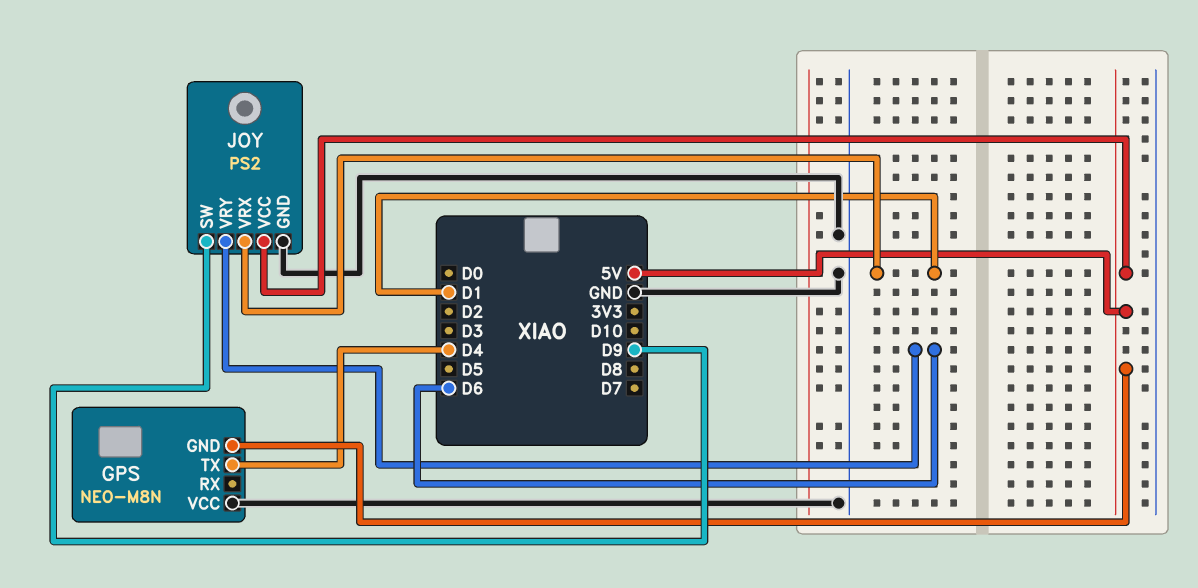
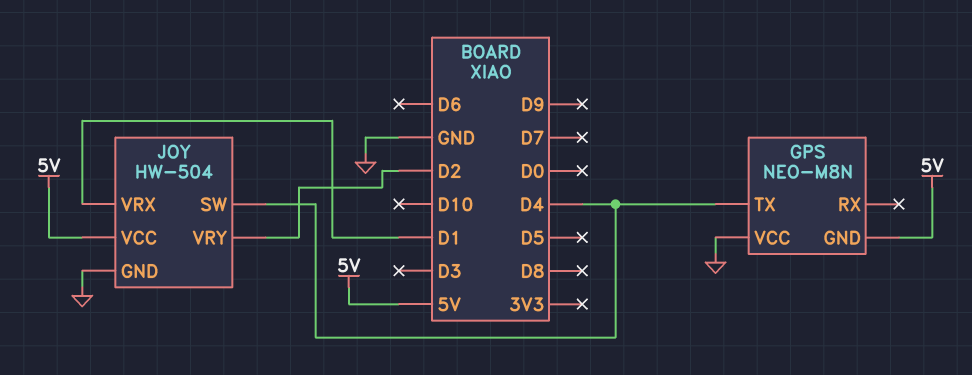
JOY: PS2 -> HW-504
JOY pin SW: D9 -> D4
JOY pin VRY: D6 -> D2

